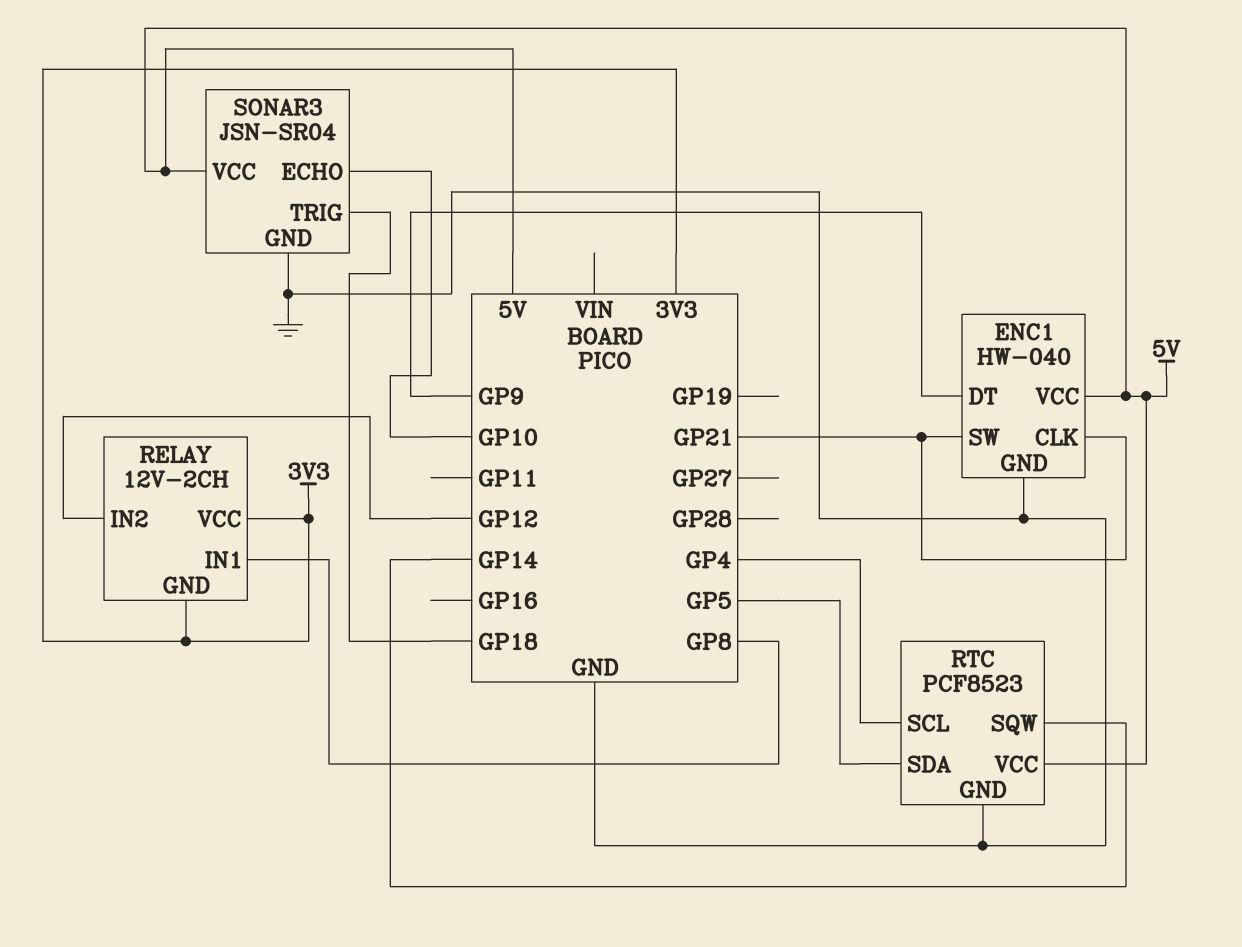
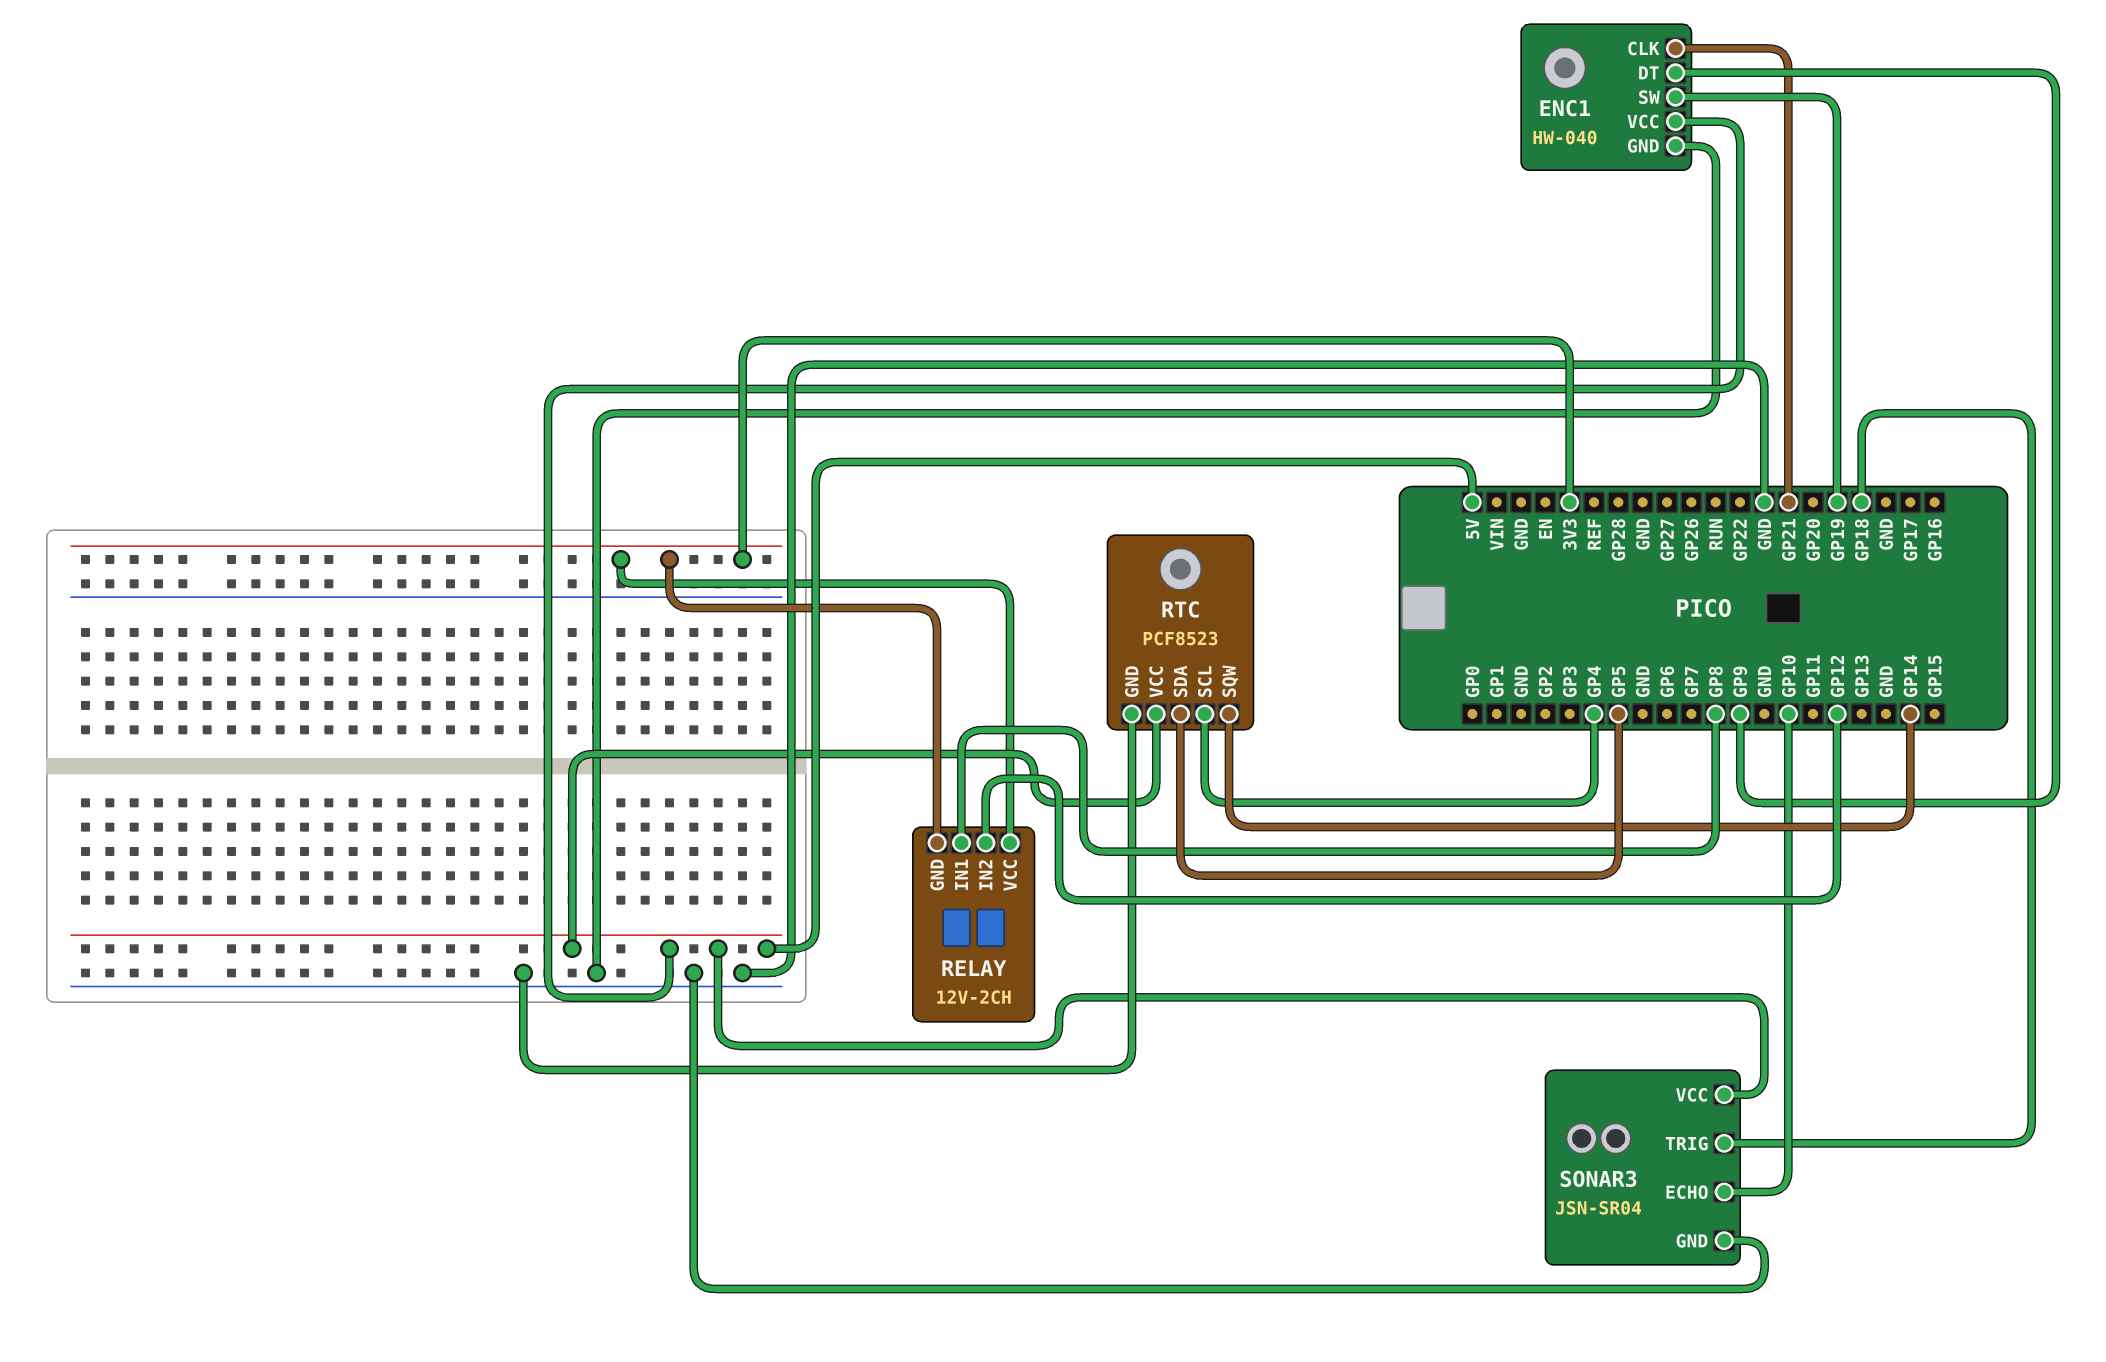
ENC1 pin SW: GP21 -> GP19

